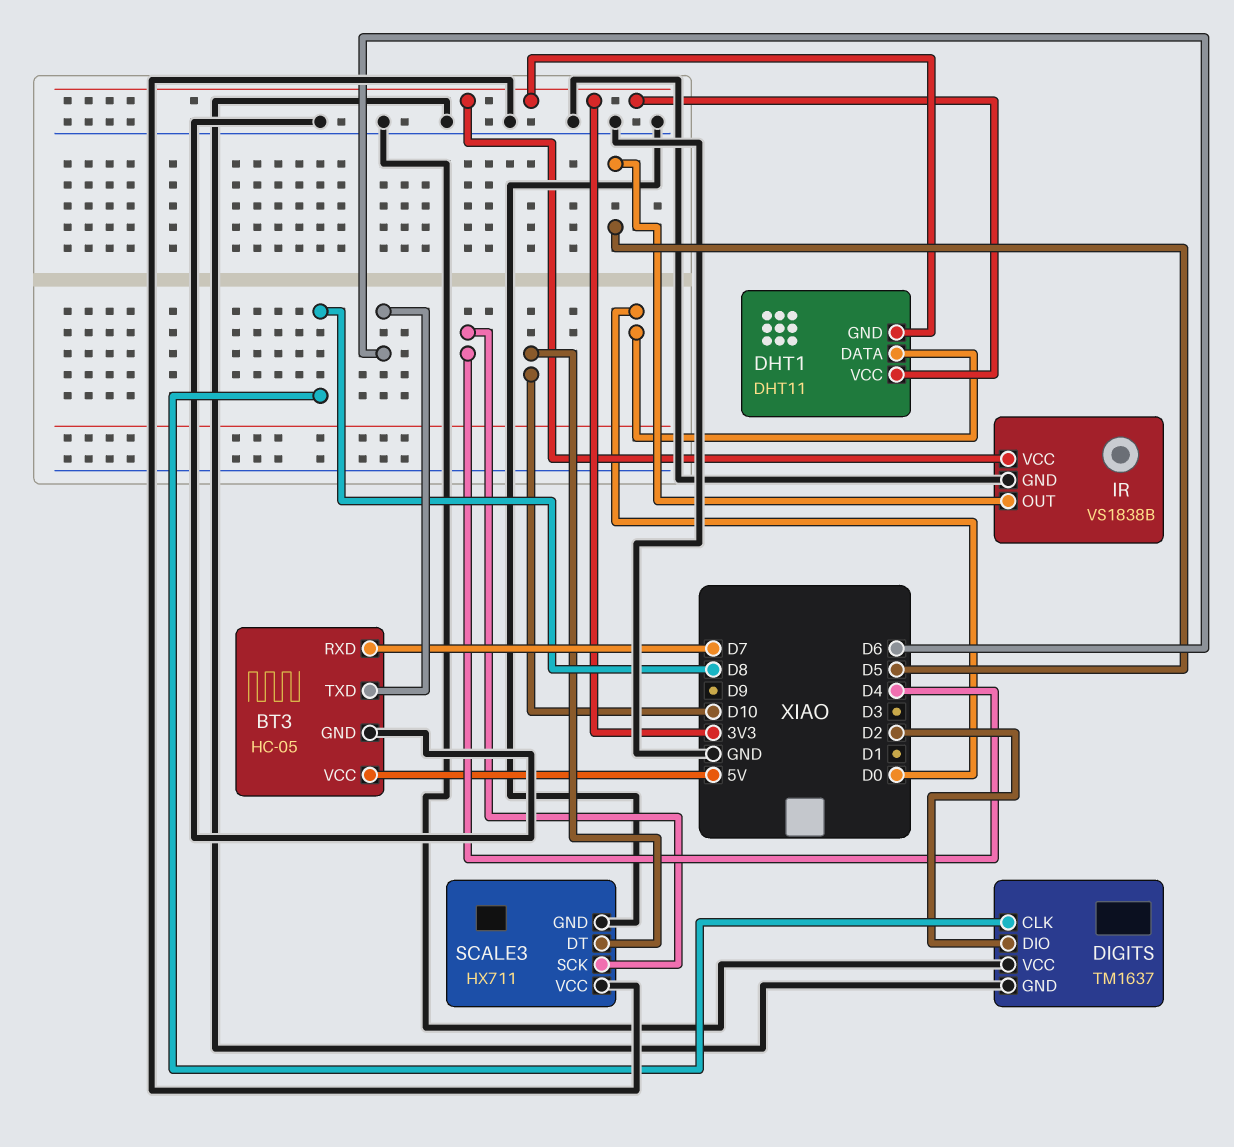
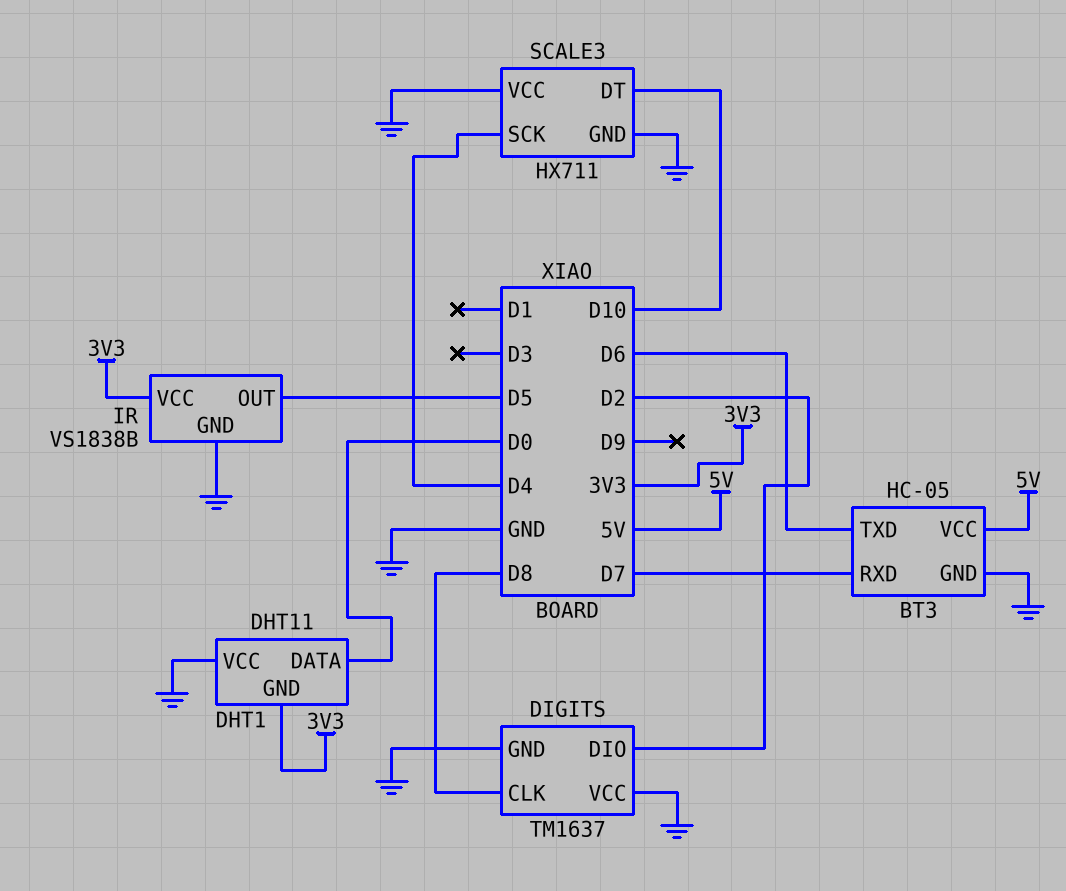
DHT1 pin VCC: 3V3 -> GND

